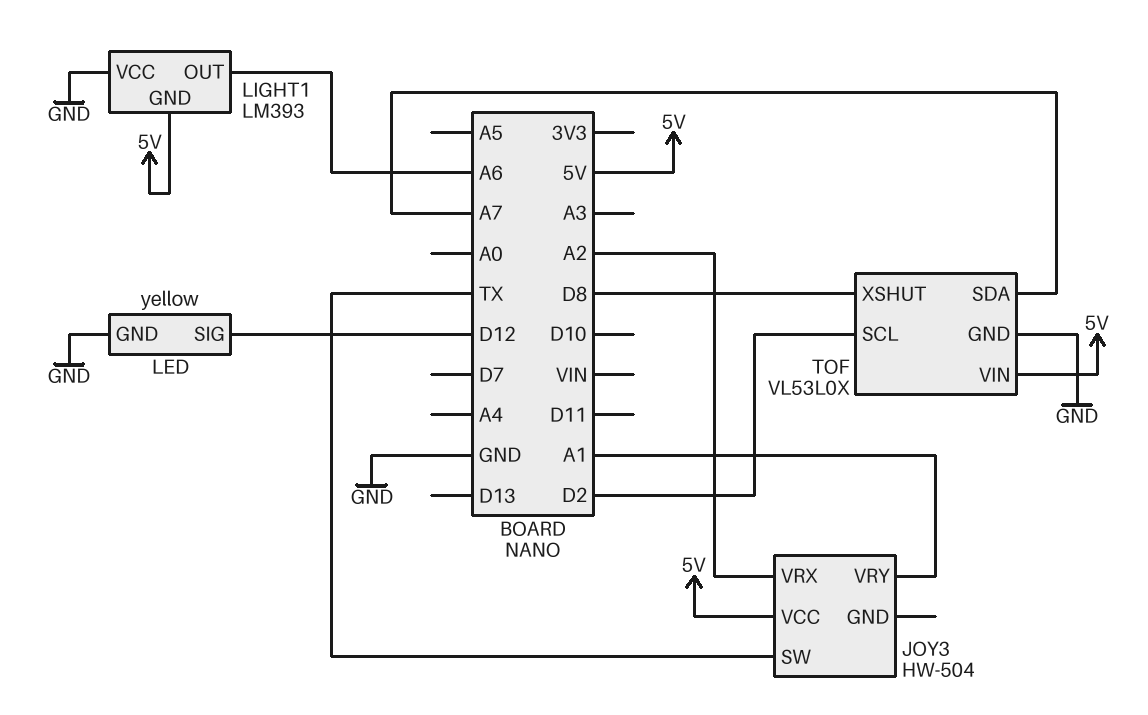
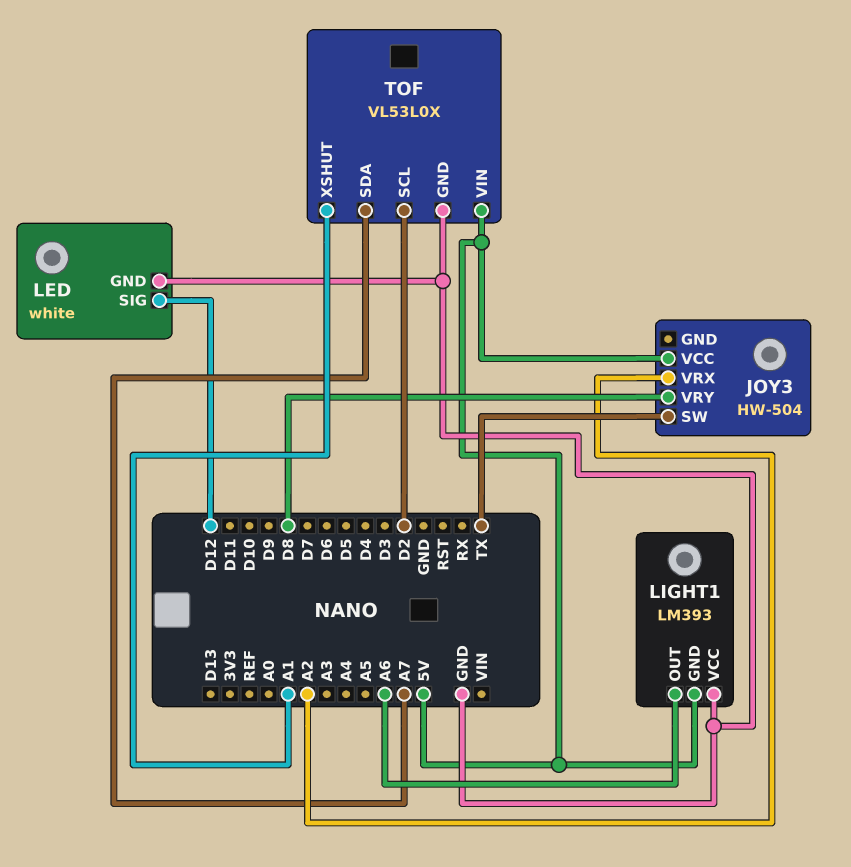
JOY3 pin VRY: A1 -> D8
LED: yellow -> white
TOF pin XSHUT: D8 -> A1

